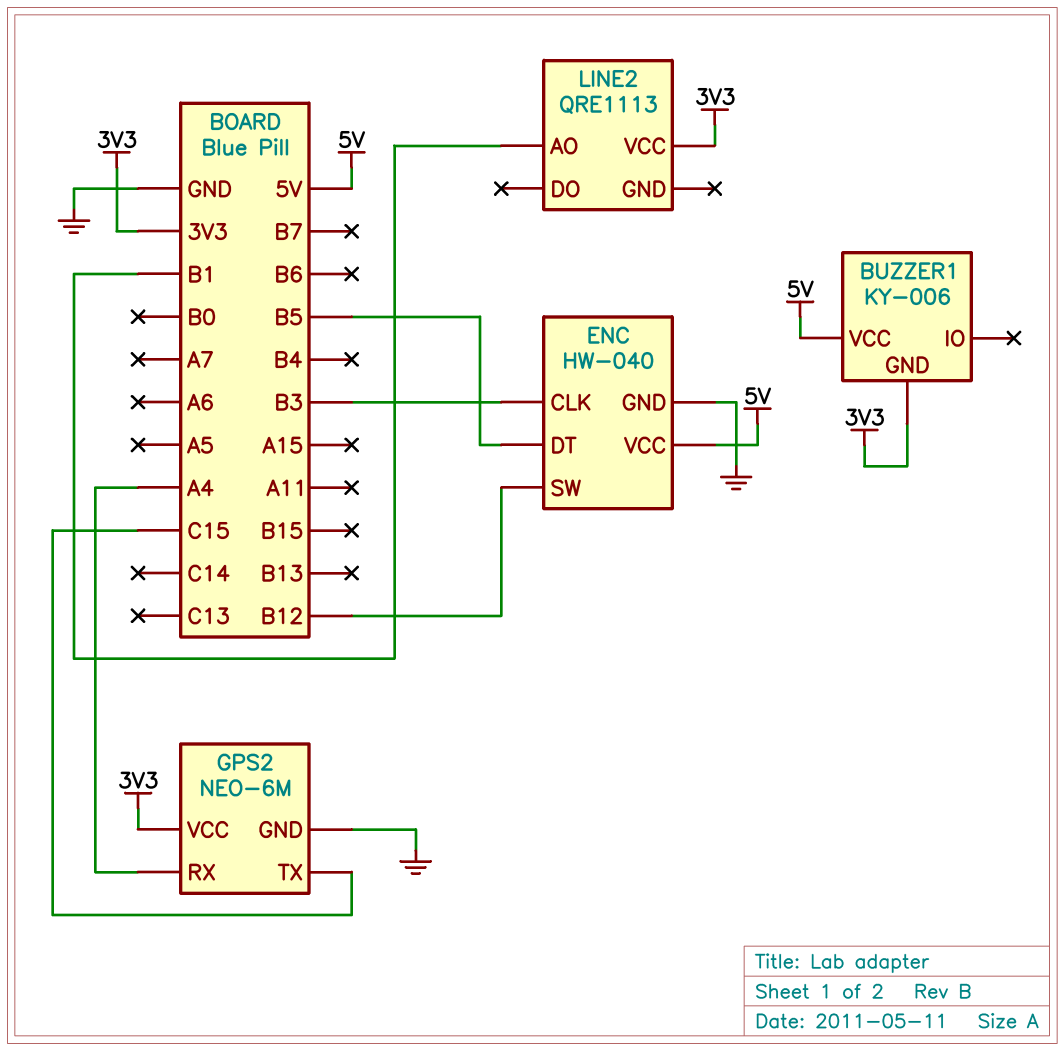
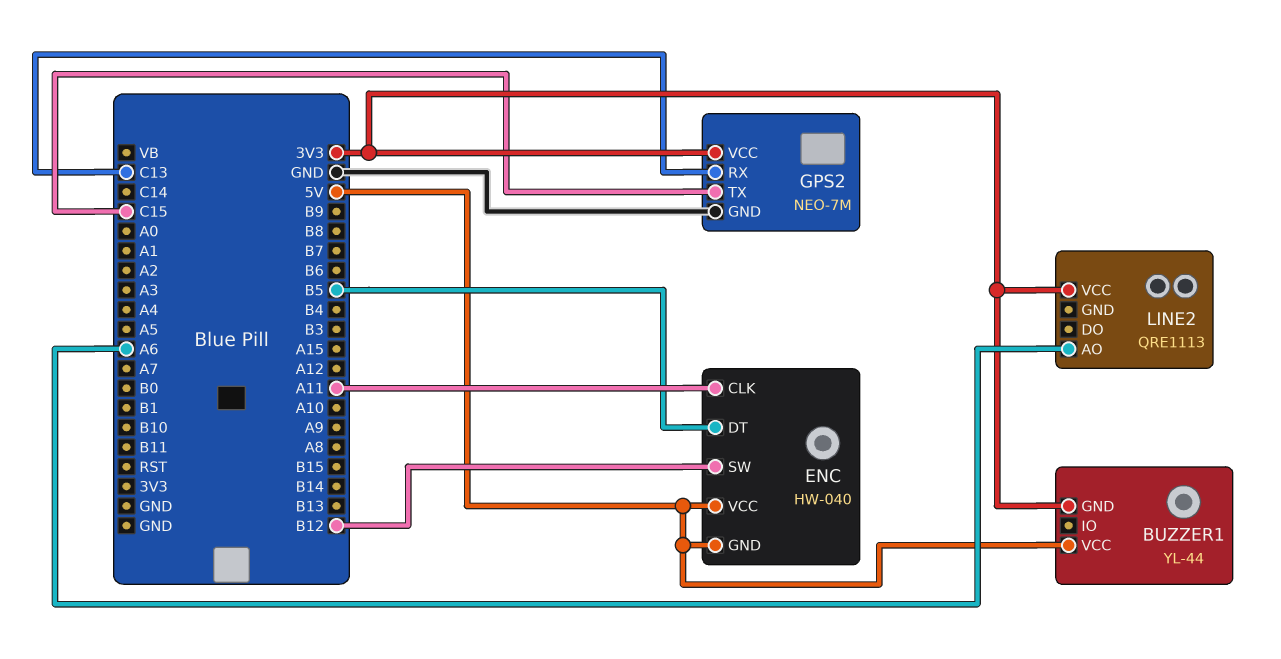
BUZZER1: KY-006 -> YL-44
ENC pin CLK: B3 -> A11
ENC pin GND: GND -> 5V
GPS2: NEO-6M -> NEO-7M
GPS2 pin RX: A4 -> C13
LINE2 pin AO: B1 -> A6

